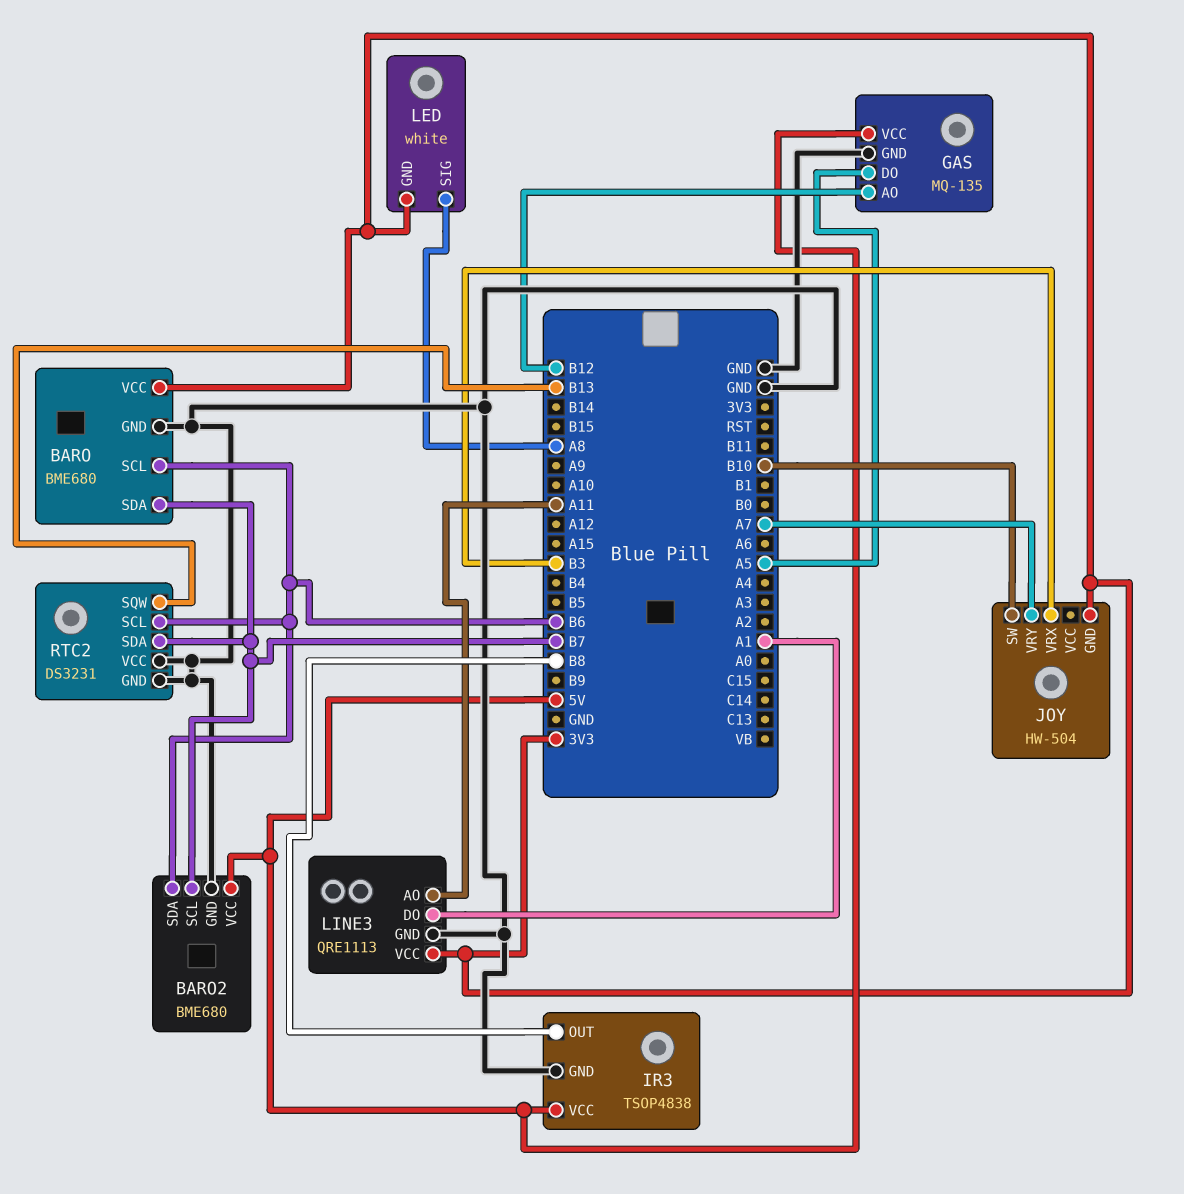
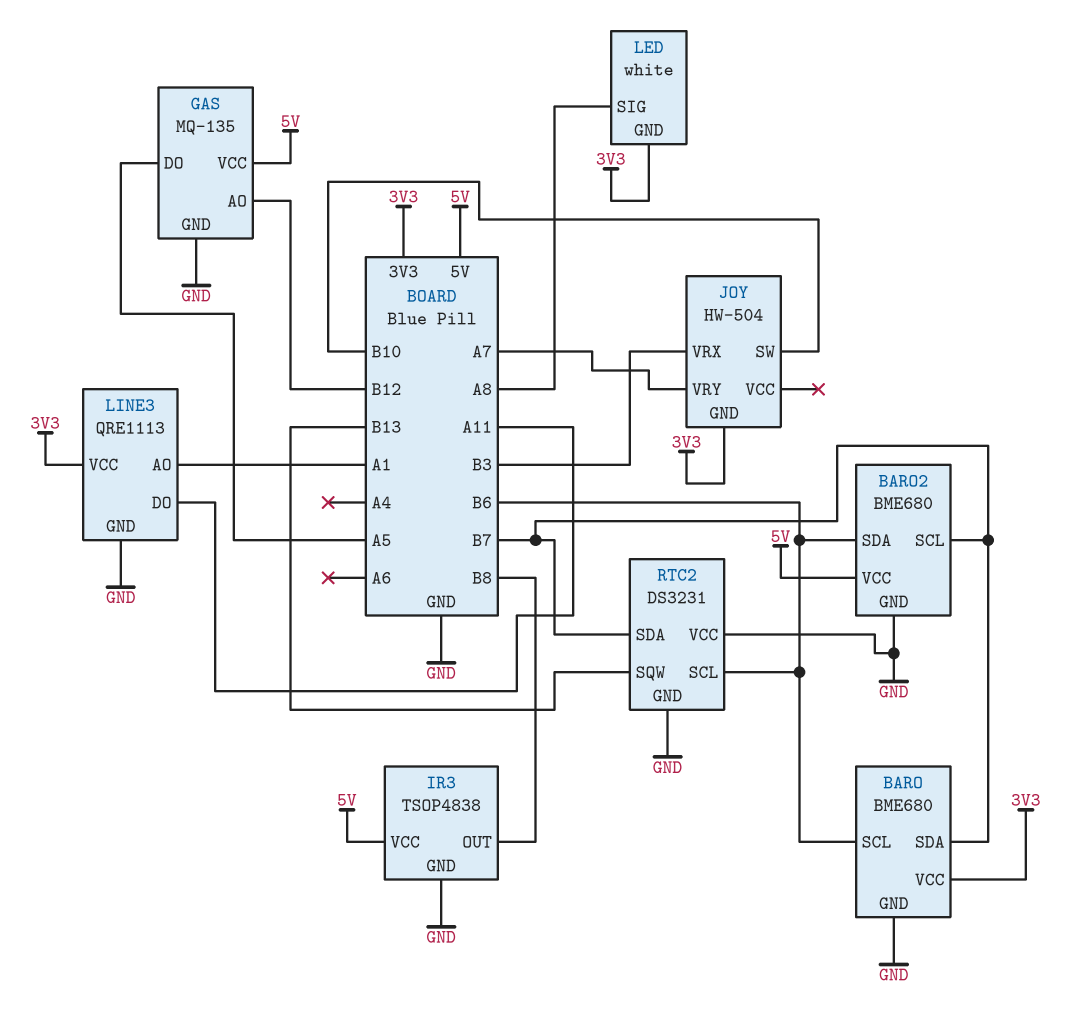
LINE3 pin AO: A11 -> A1
LINE3 pin DO: A1 -> A11

